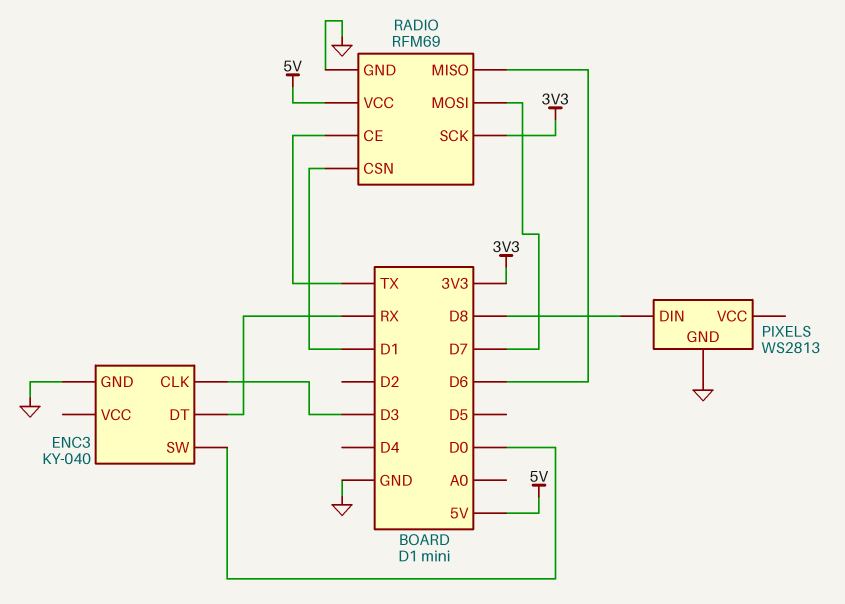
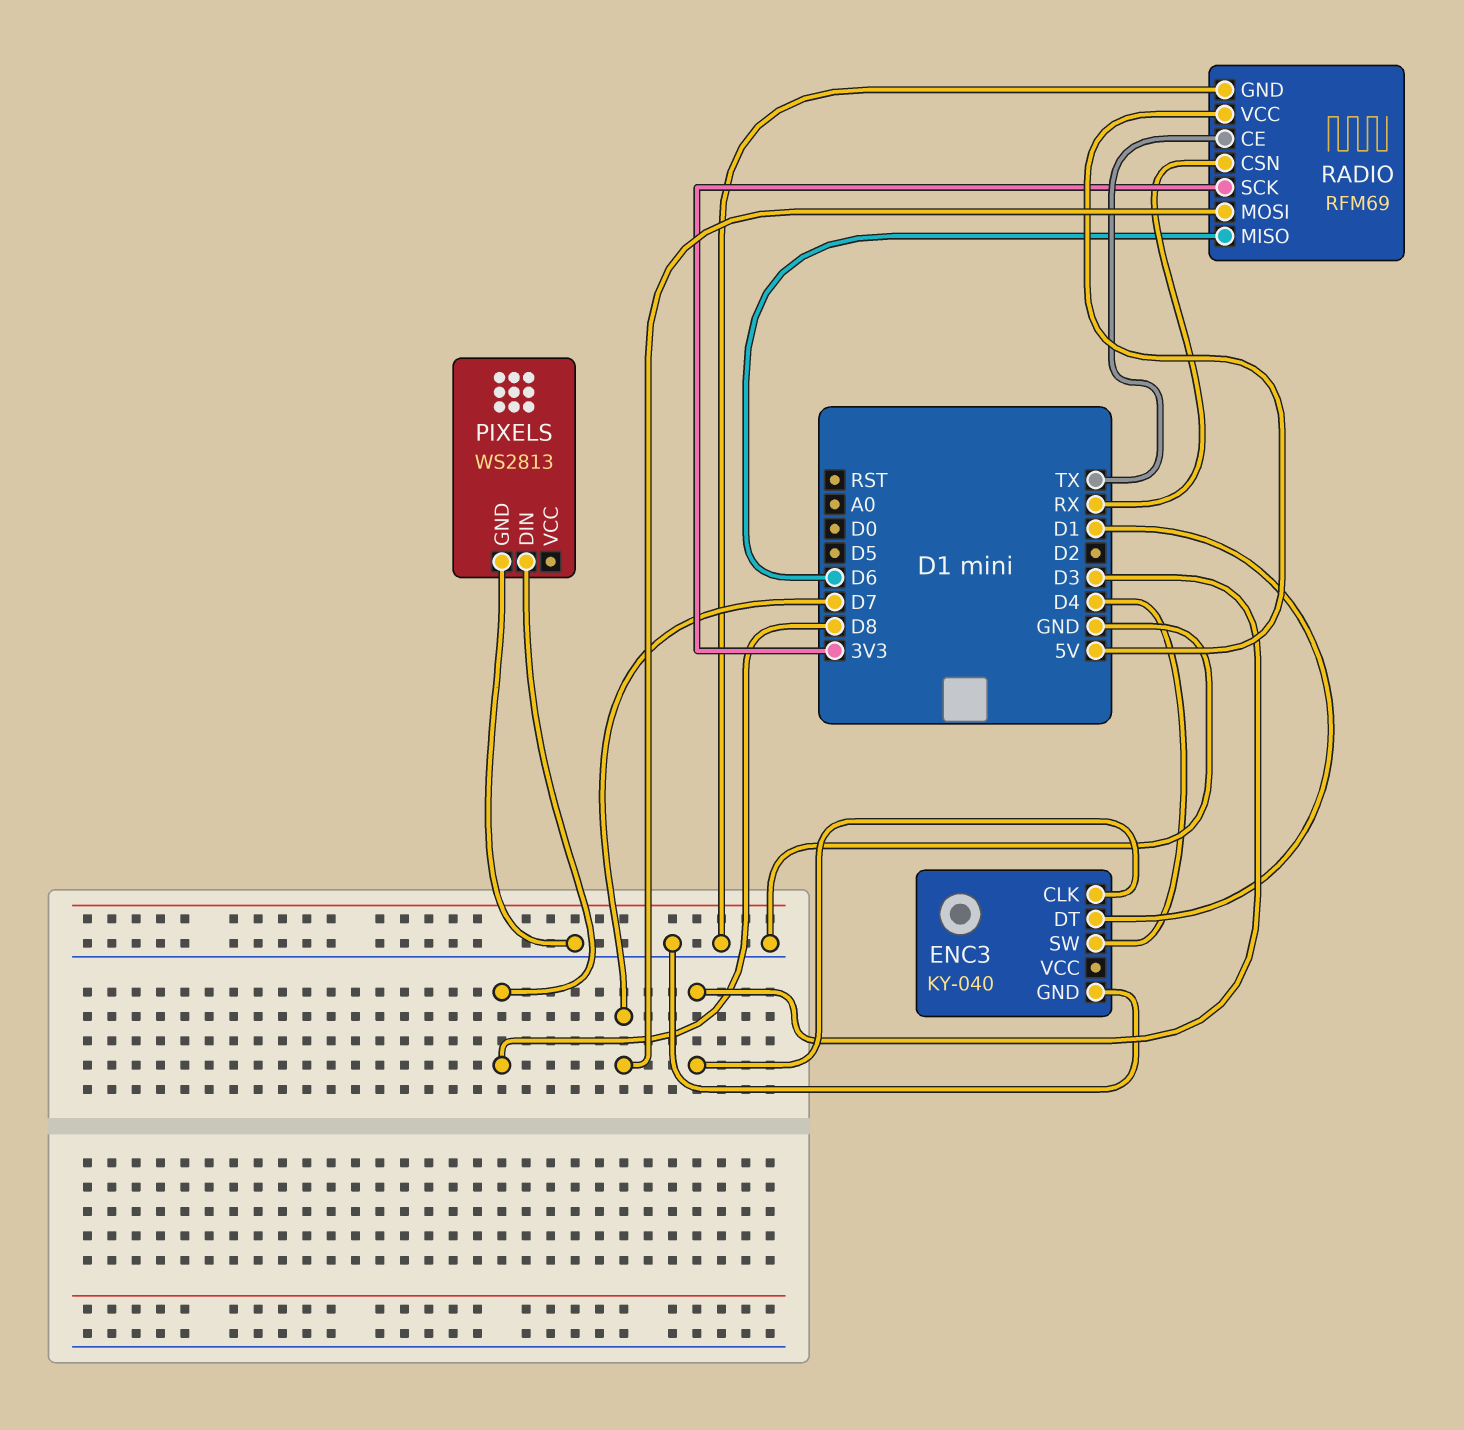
ENC3 pin DT: RX -> D1
ENC3 pin SW: D0 -> D4
RADIO pin CSN: D1 -> RX

